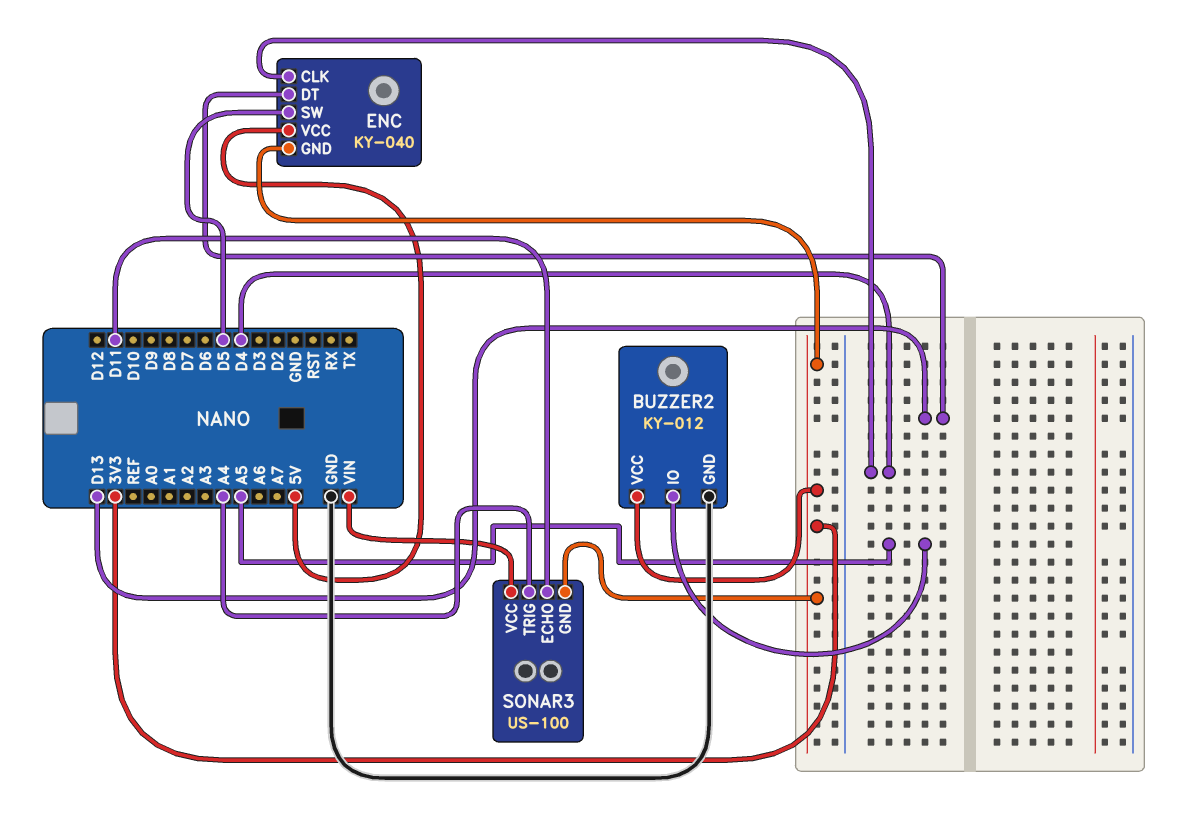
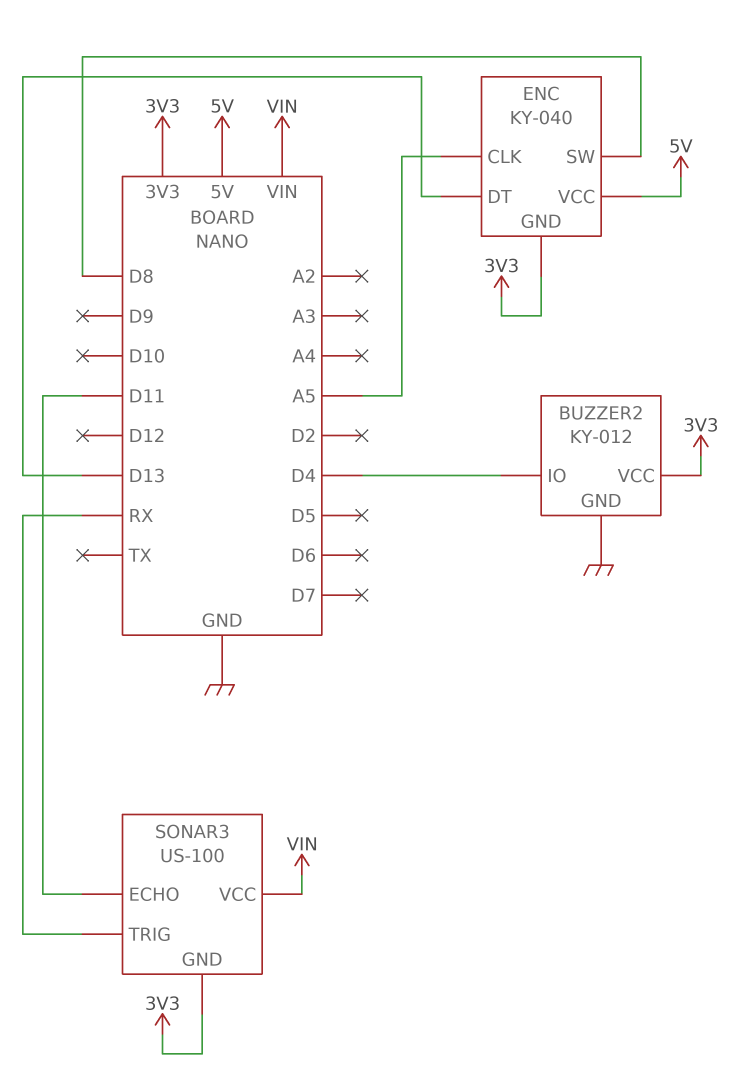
BUZZER2 pin IO: A5 -> D4
ENC pin CLK: D4 -> A5
ENC pin SW: D5 -> D8
SONAR3 pin TRIG: A4 -> RX

